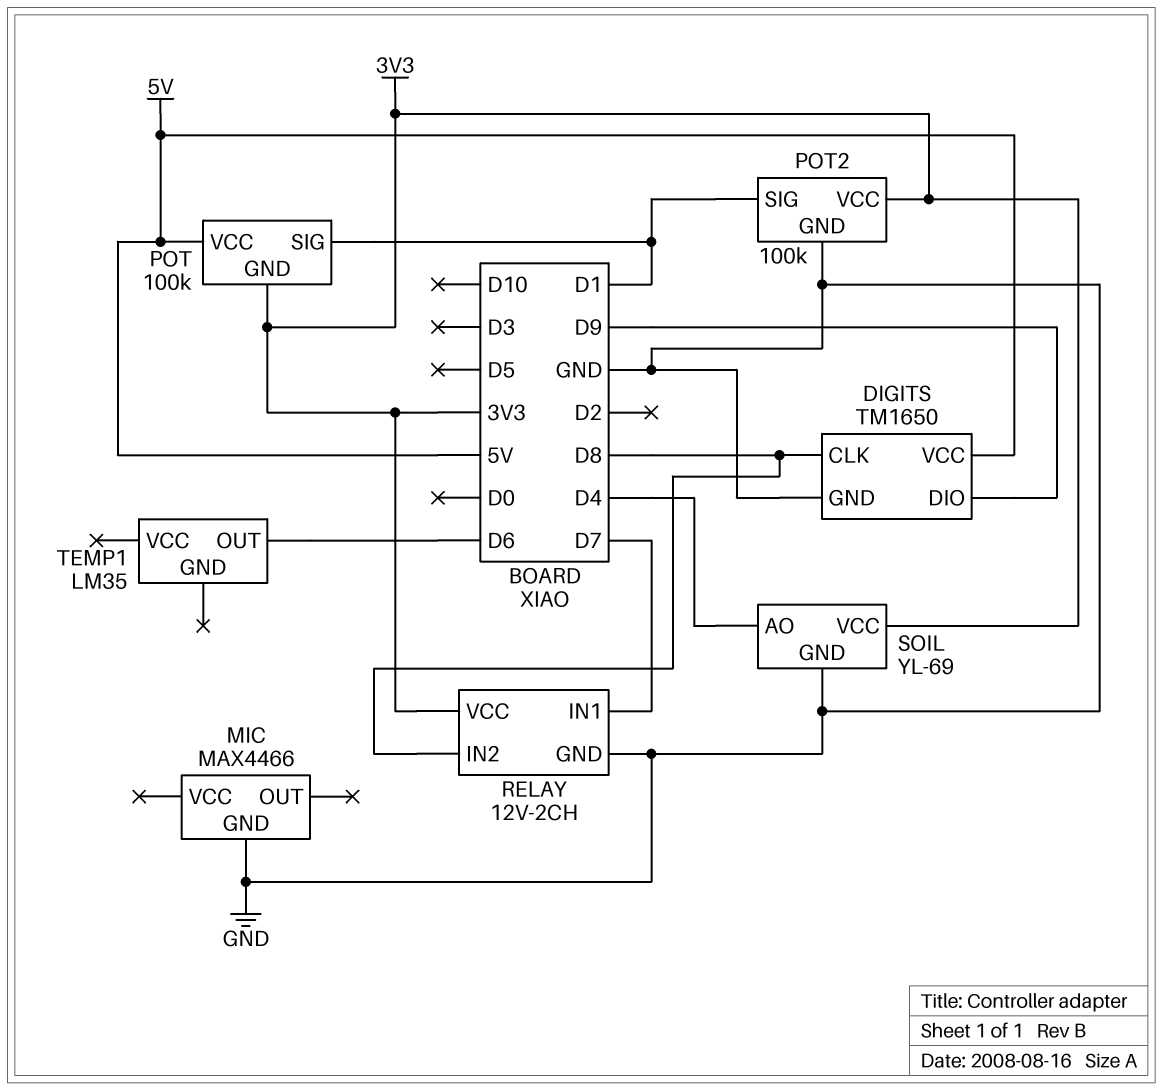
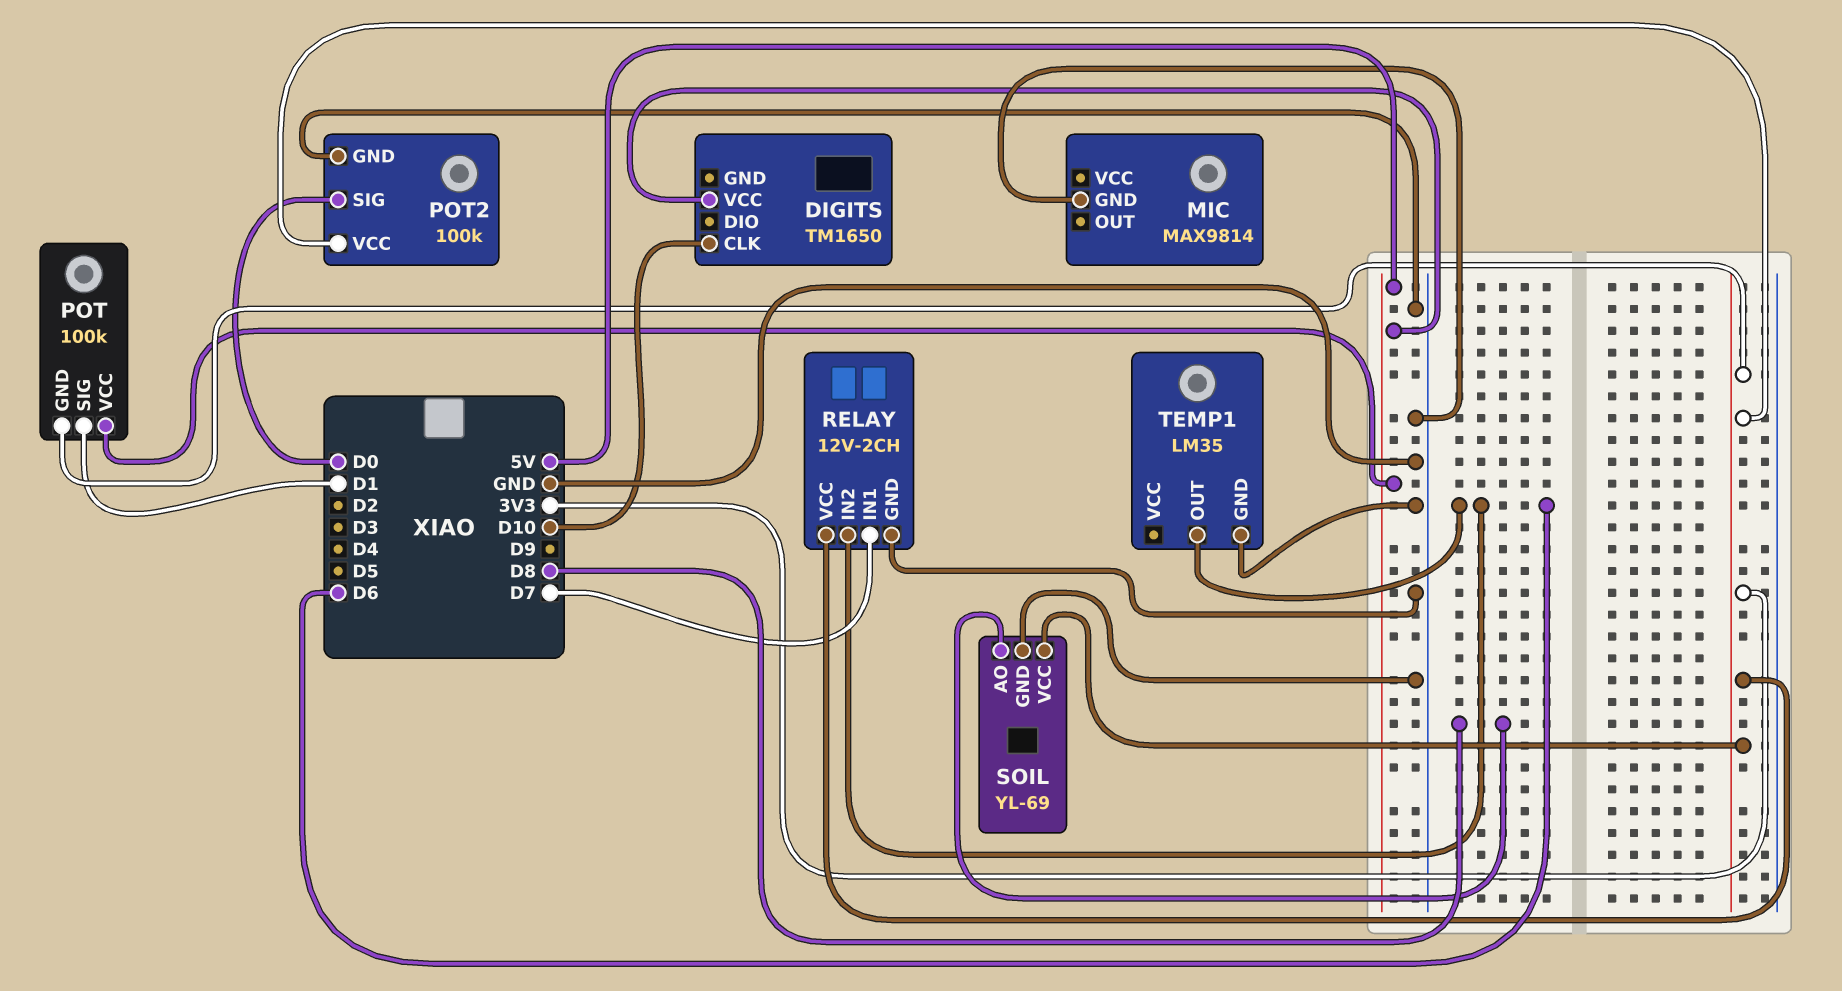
DIGITS pin CLK: D8 -> D10
DIGITS pin DIO: D9 -> none
DIGITS pin GND: GND -> none
MIC: MAX4466 -> MAX9814
POT2 pin SIG: D1 -> D0
RELAY pin IN2: D8 -> D6
SOIL pin AO: D4 -> D8
TEMP1 pin GND: none -> GND

